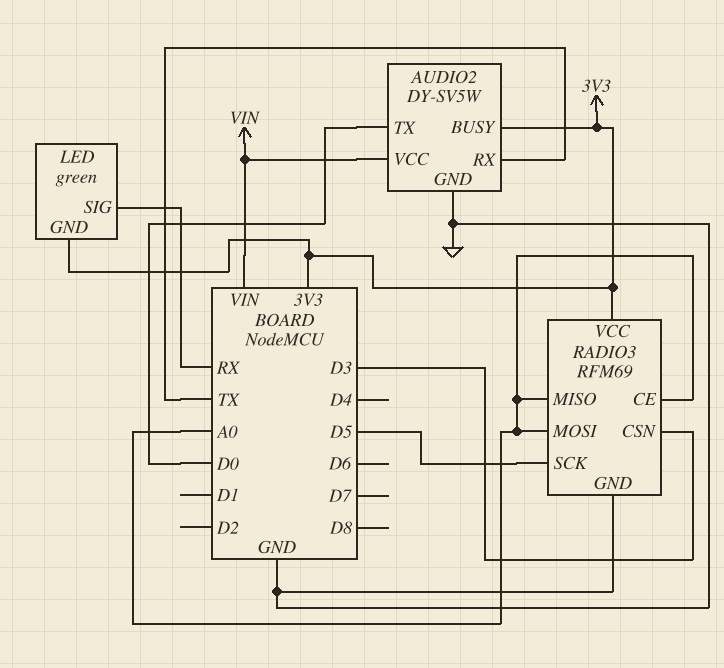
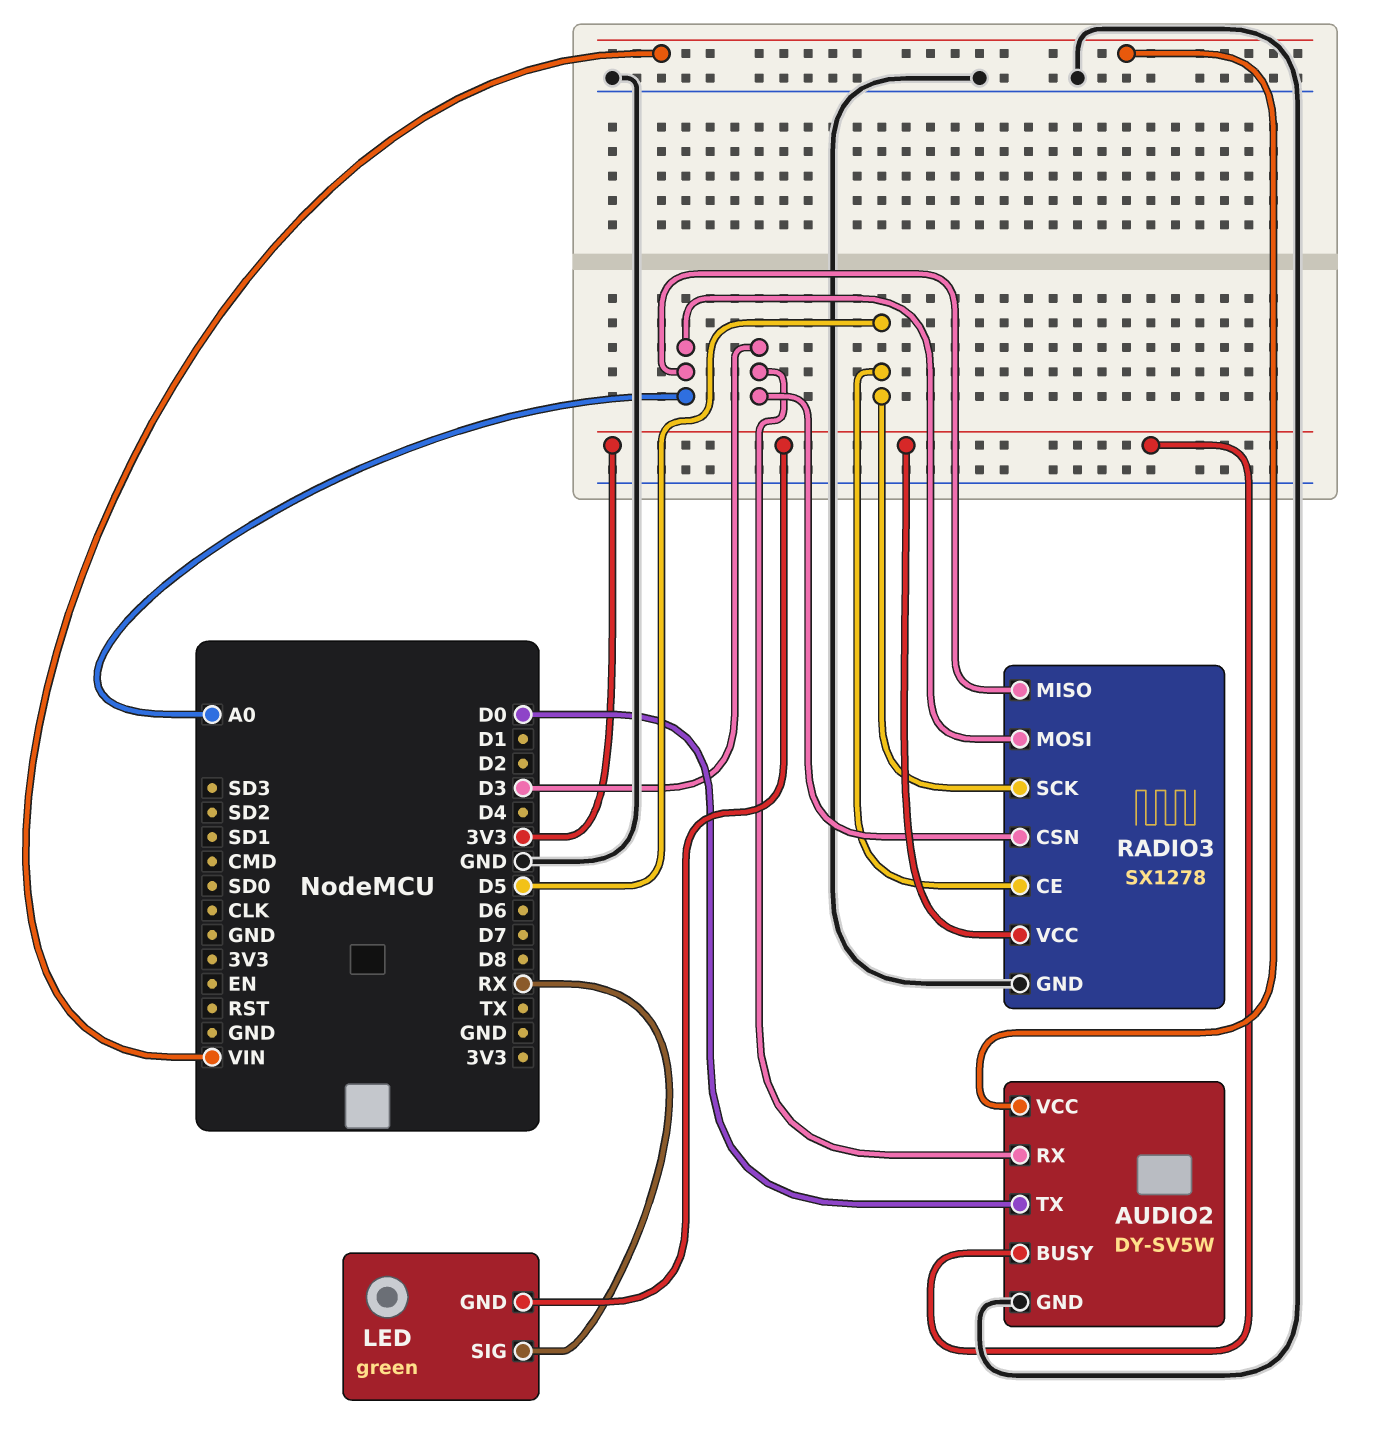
AUDIO2 pin RX: TX -> D3
RADIO3: RFM69 -> SX1278
RADIO3 pin CE: A0 -> D5

